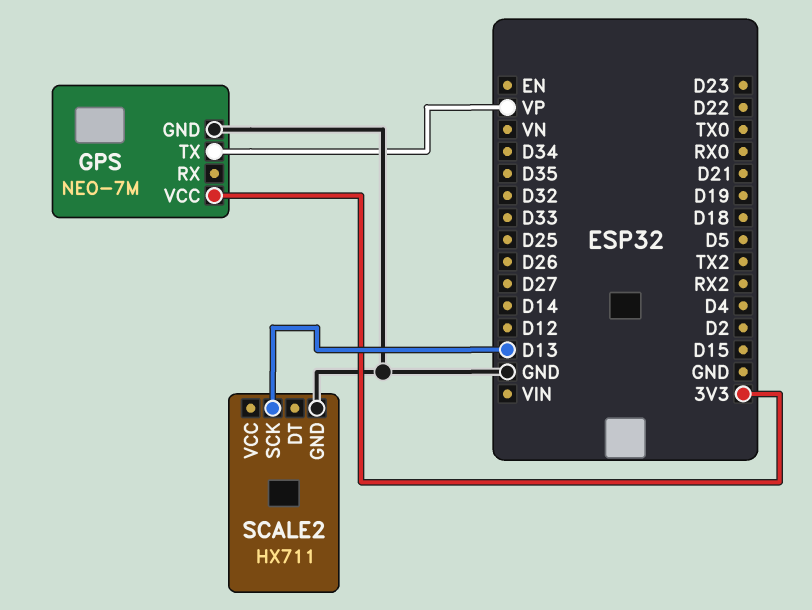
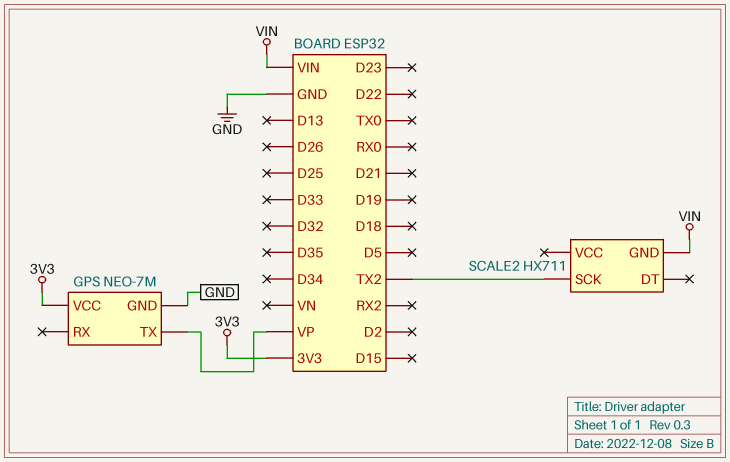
SCALE2 pin GND: GND -> VIN
SCALE2 pin SCK: D13 -> TX2

